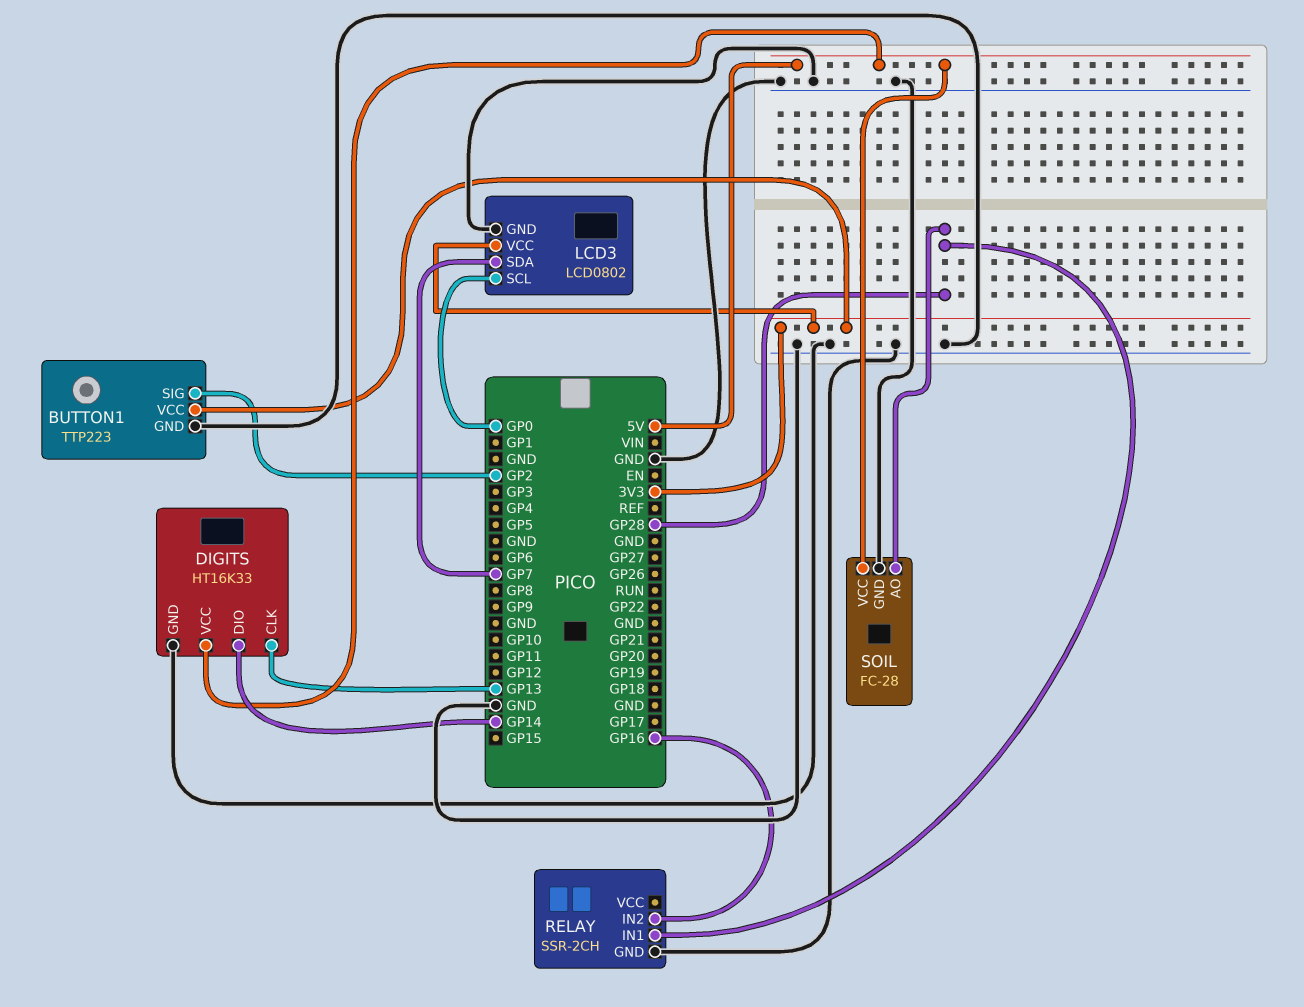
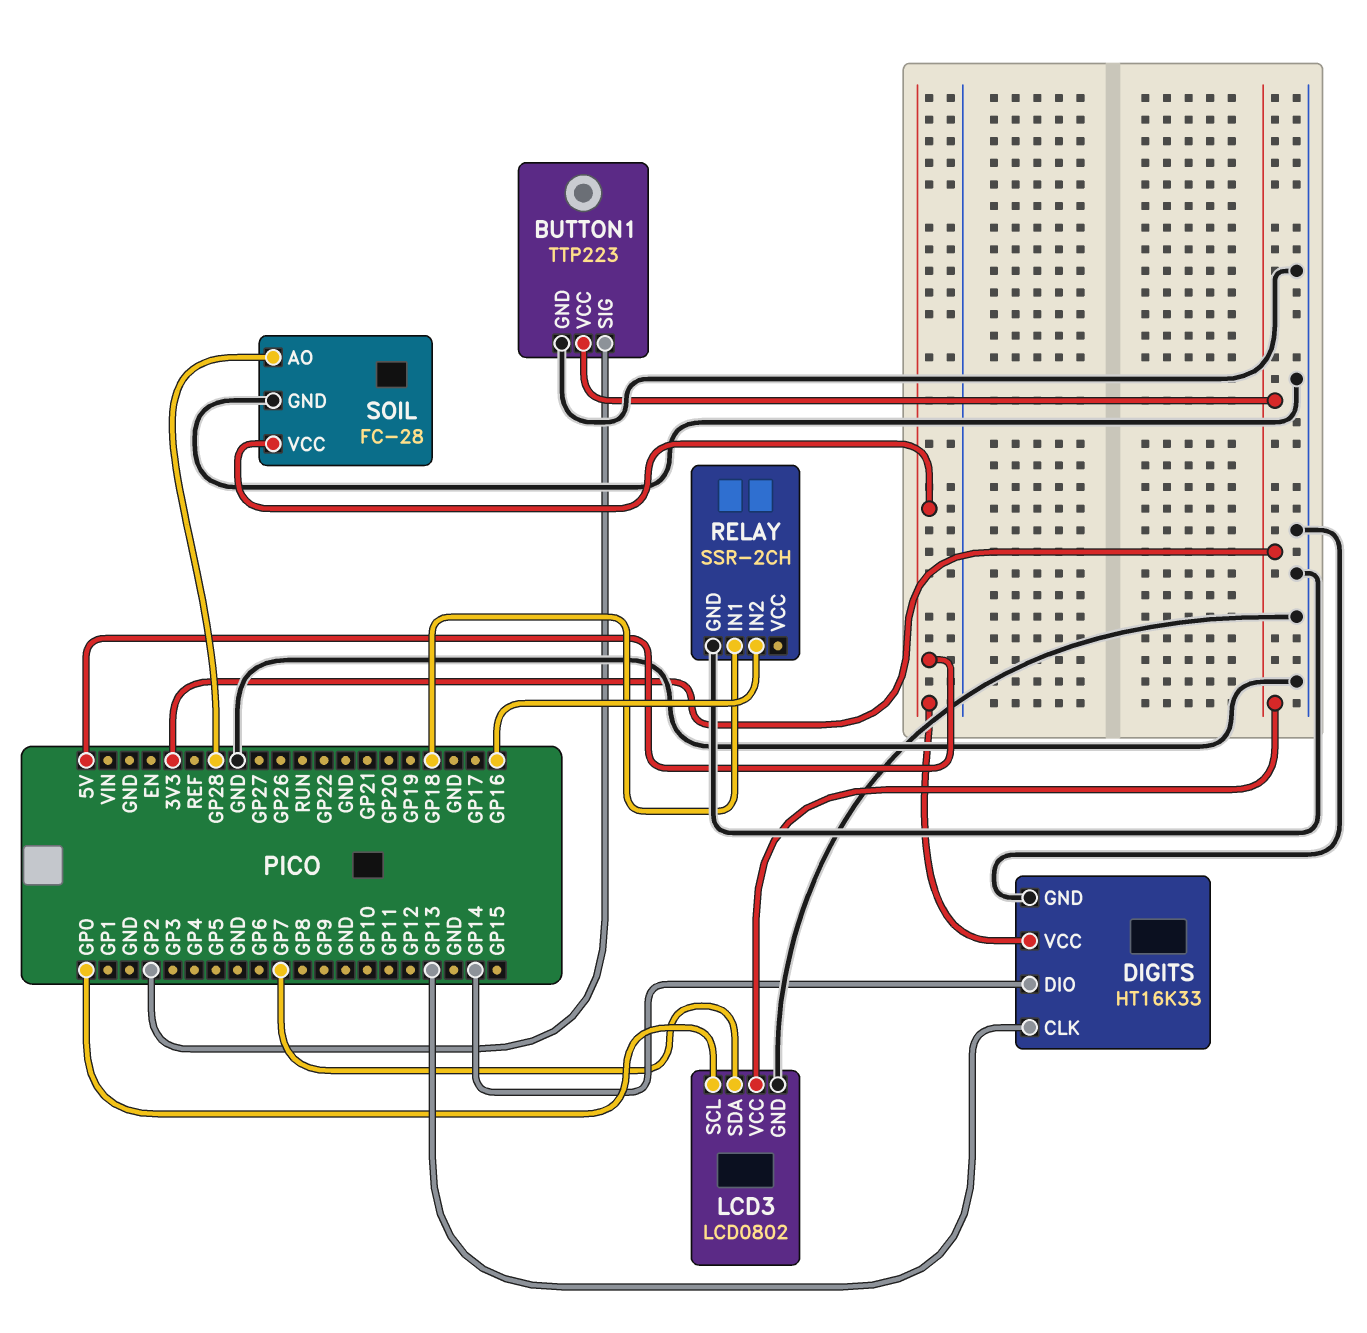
RELAY pin IN1: GP28 -> GP18

